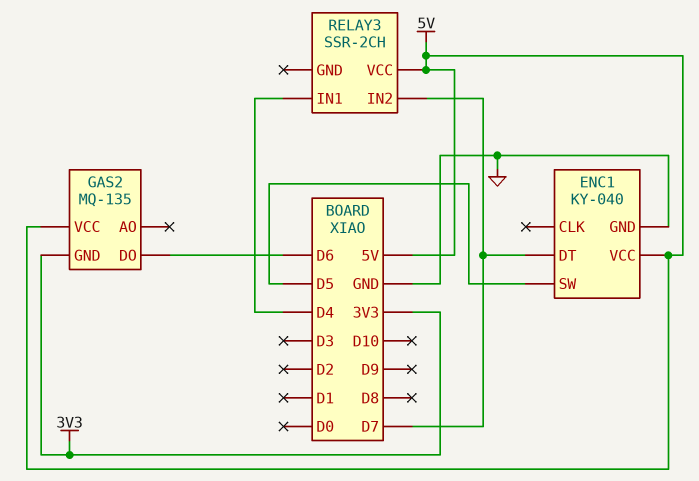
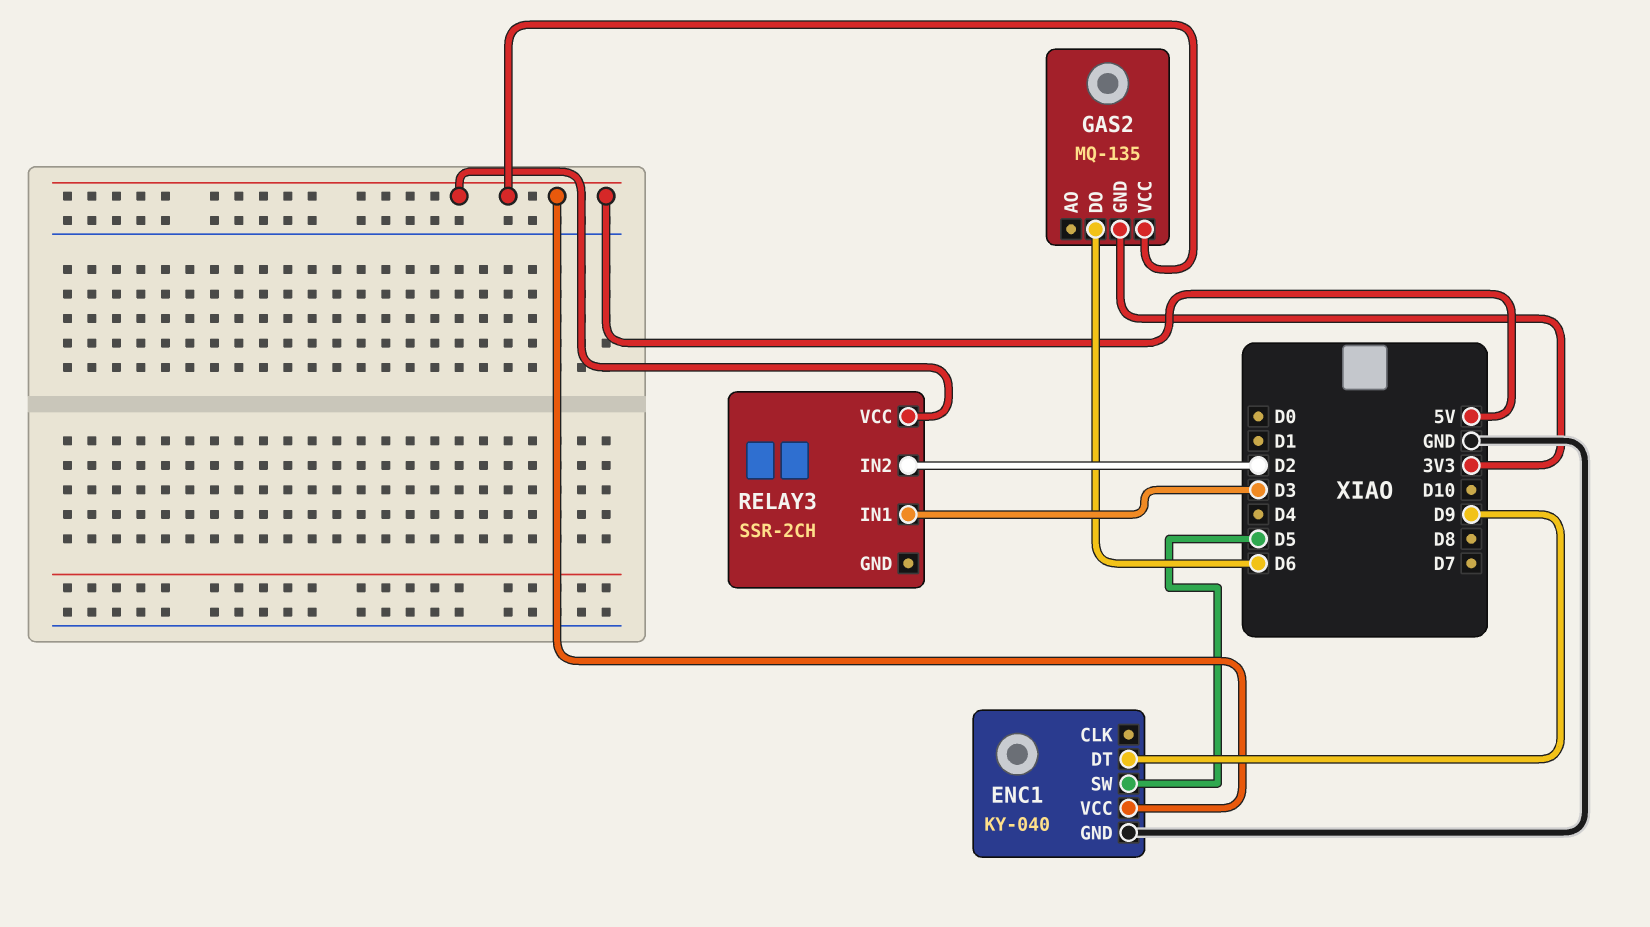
ENC1 pin DT: D7 -> D9
RELAY3 pin IN1: D4 -> D3
RELAY3 pin IN2: D7 -> D2

